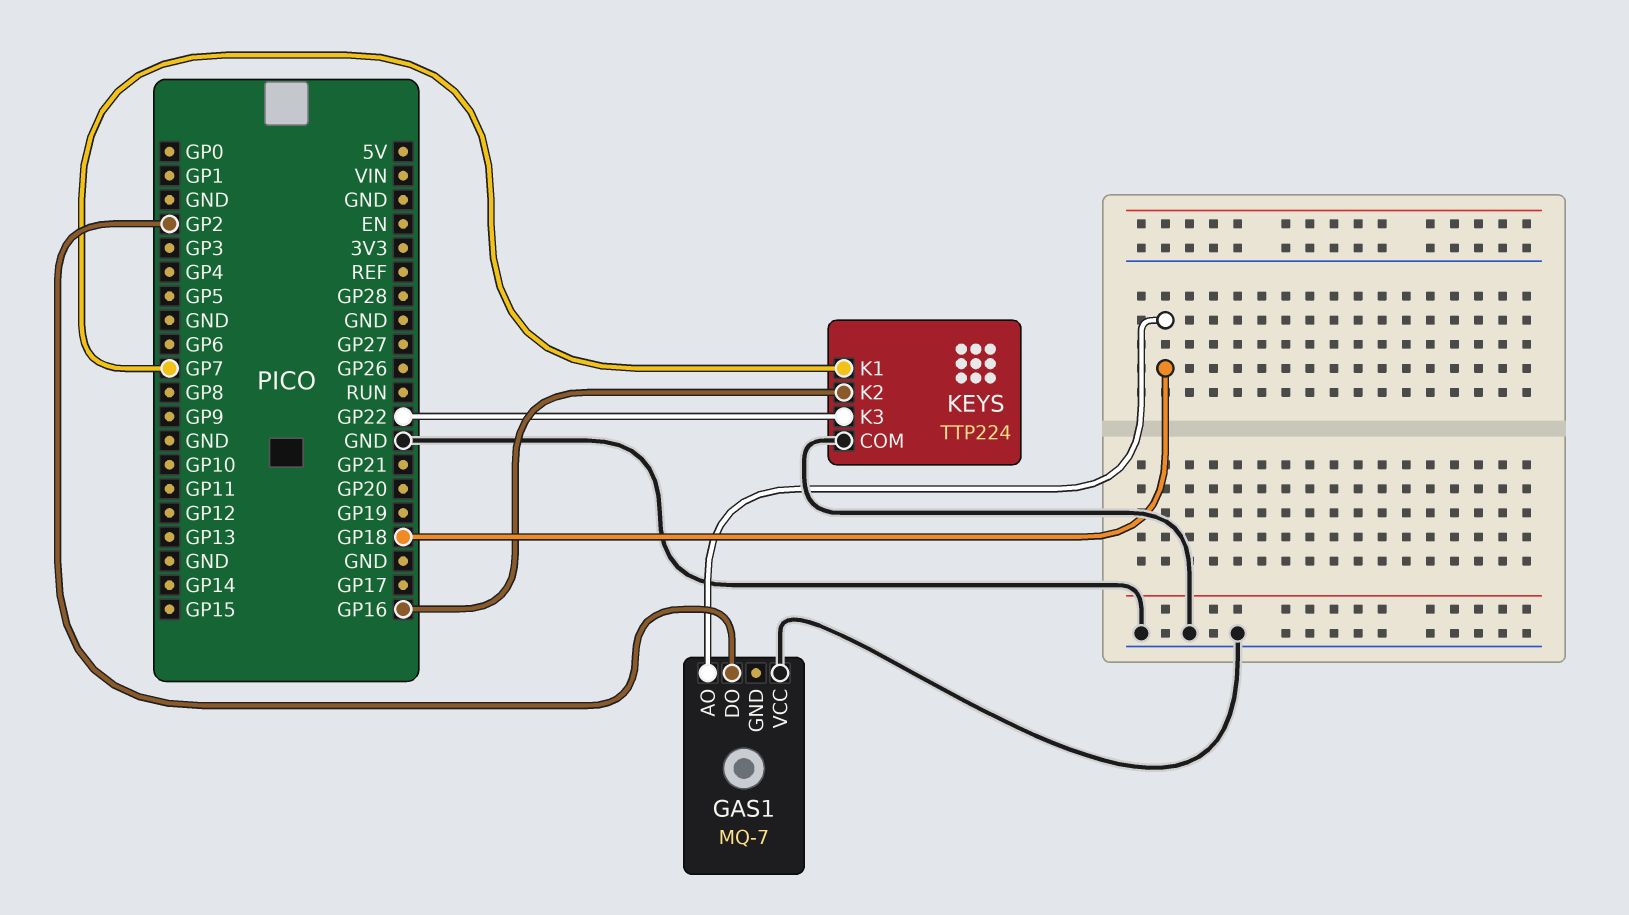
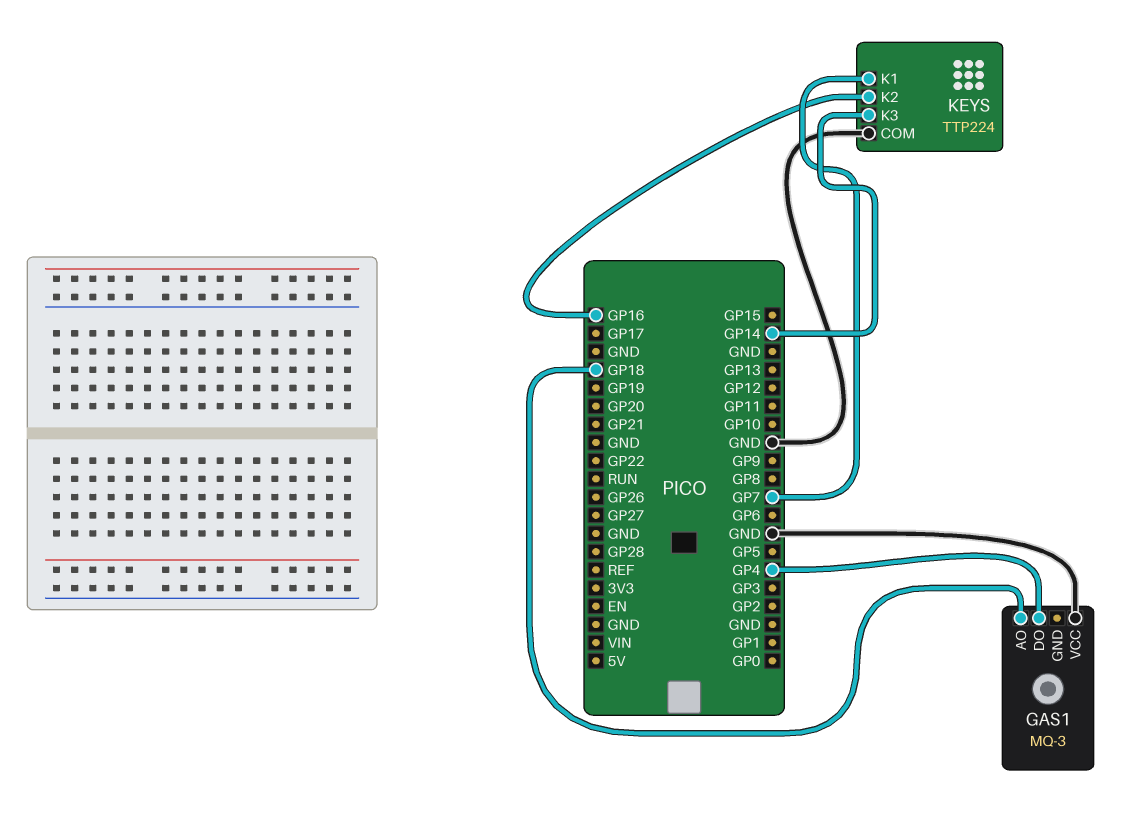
GAS1: MQ-7 -> MQ-3
GAS1 pin DO: GP2 -> GP4
KEYS pin K3: GP22 -> GP14

